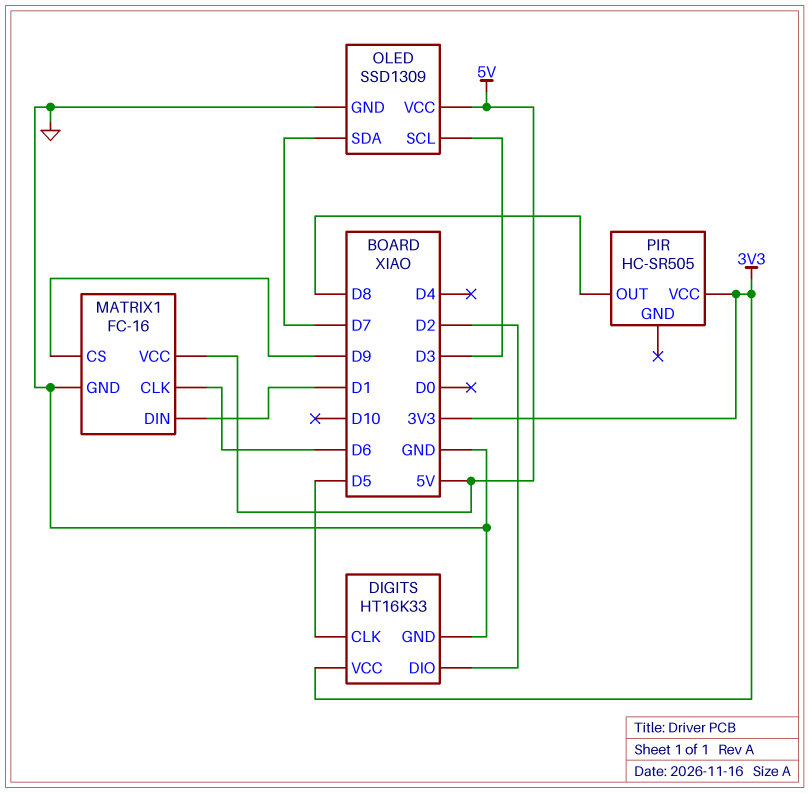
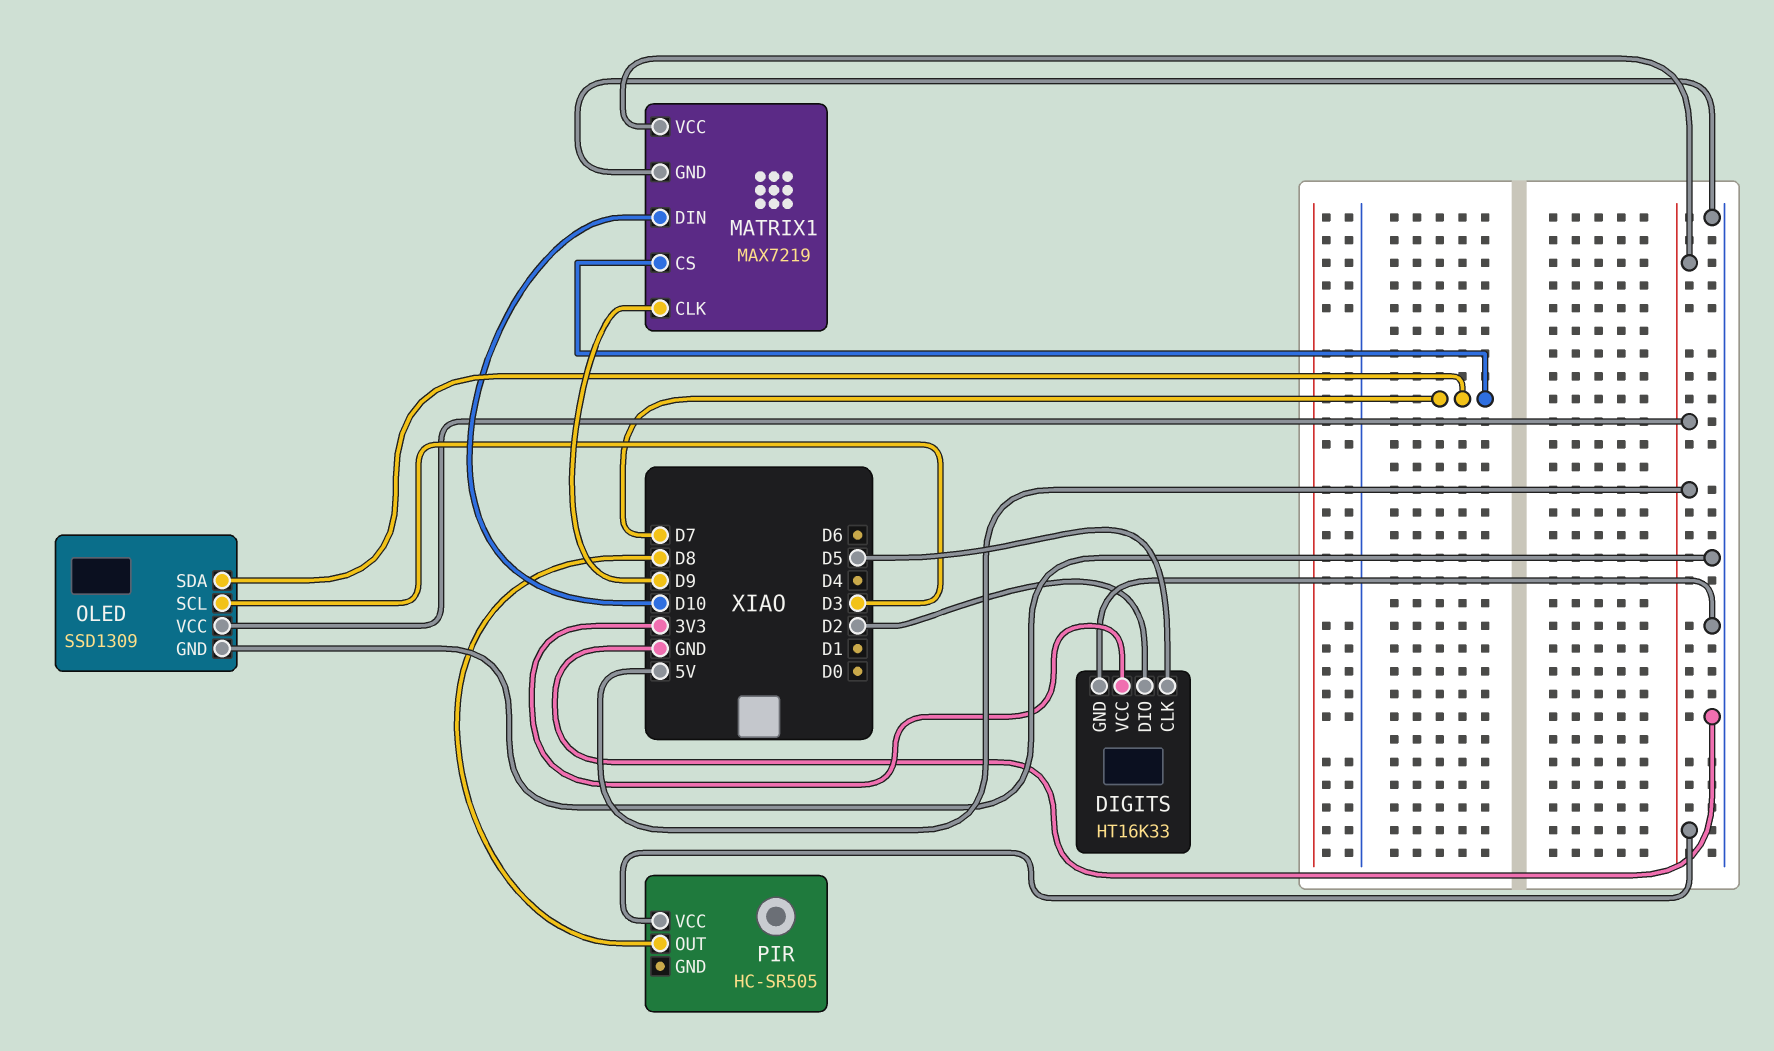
MATRIX1: FC-16 -> MAX7219
MATRIX1 pin CLK: D6 -> D9
MATRIX1 pin CS: D9 -> D7
MATRIX1 pin DIN: D1 -> D10
PIR pin VCC: 3V3 -> 5V

